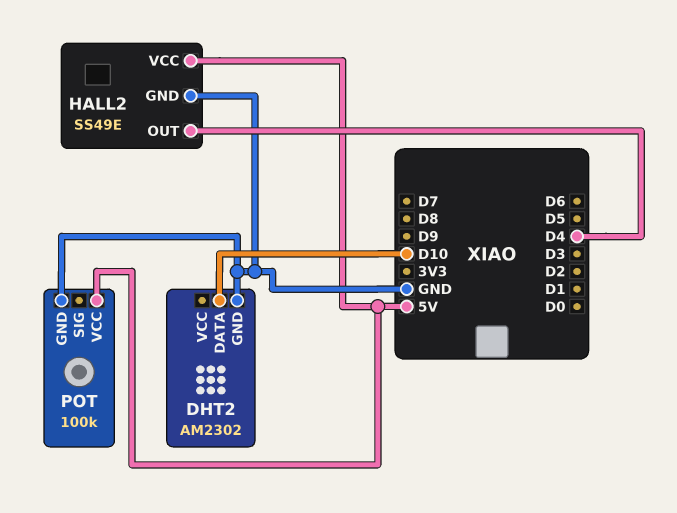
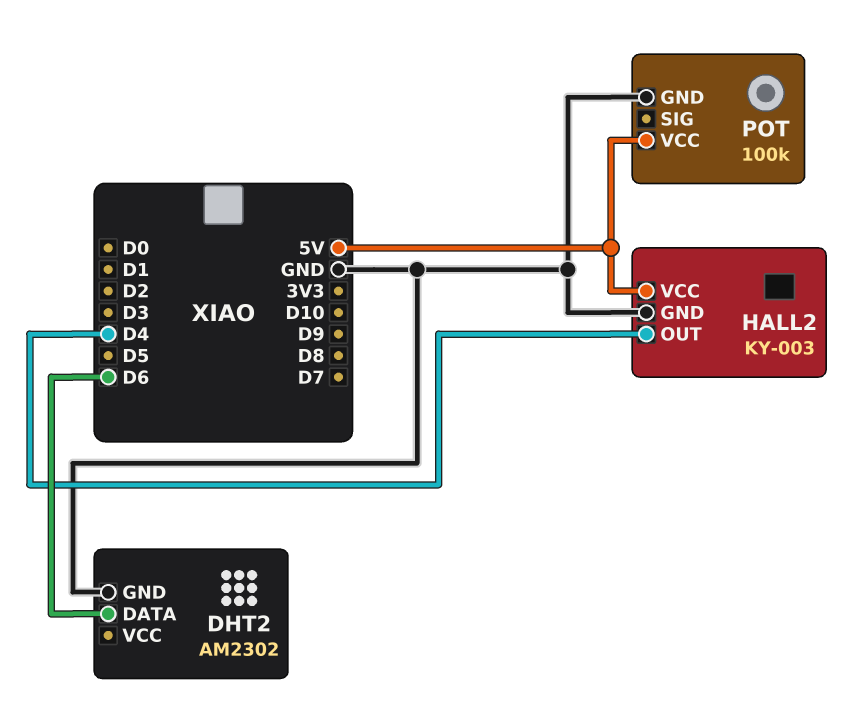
DHT2 pin DATA: D10 -> D6
HALL2: SS49E -> KY-003

